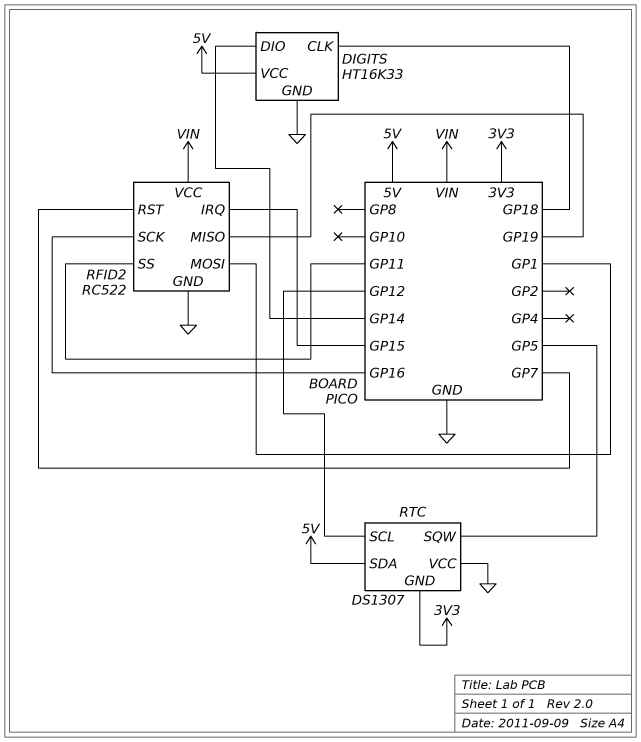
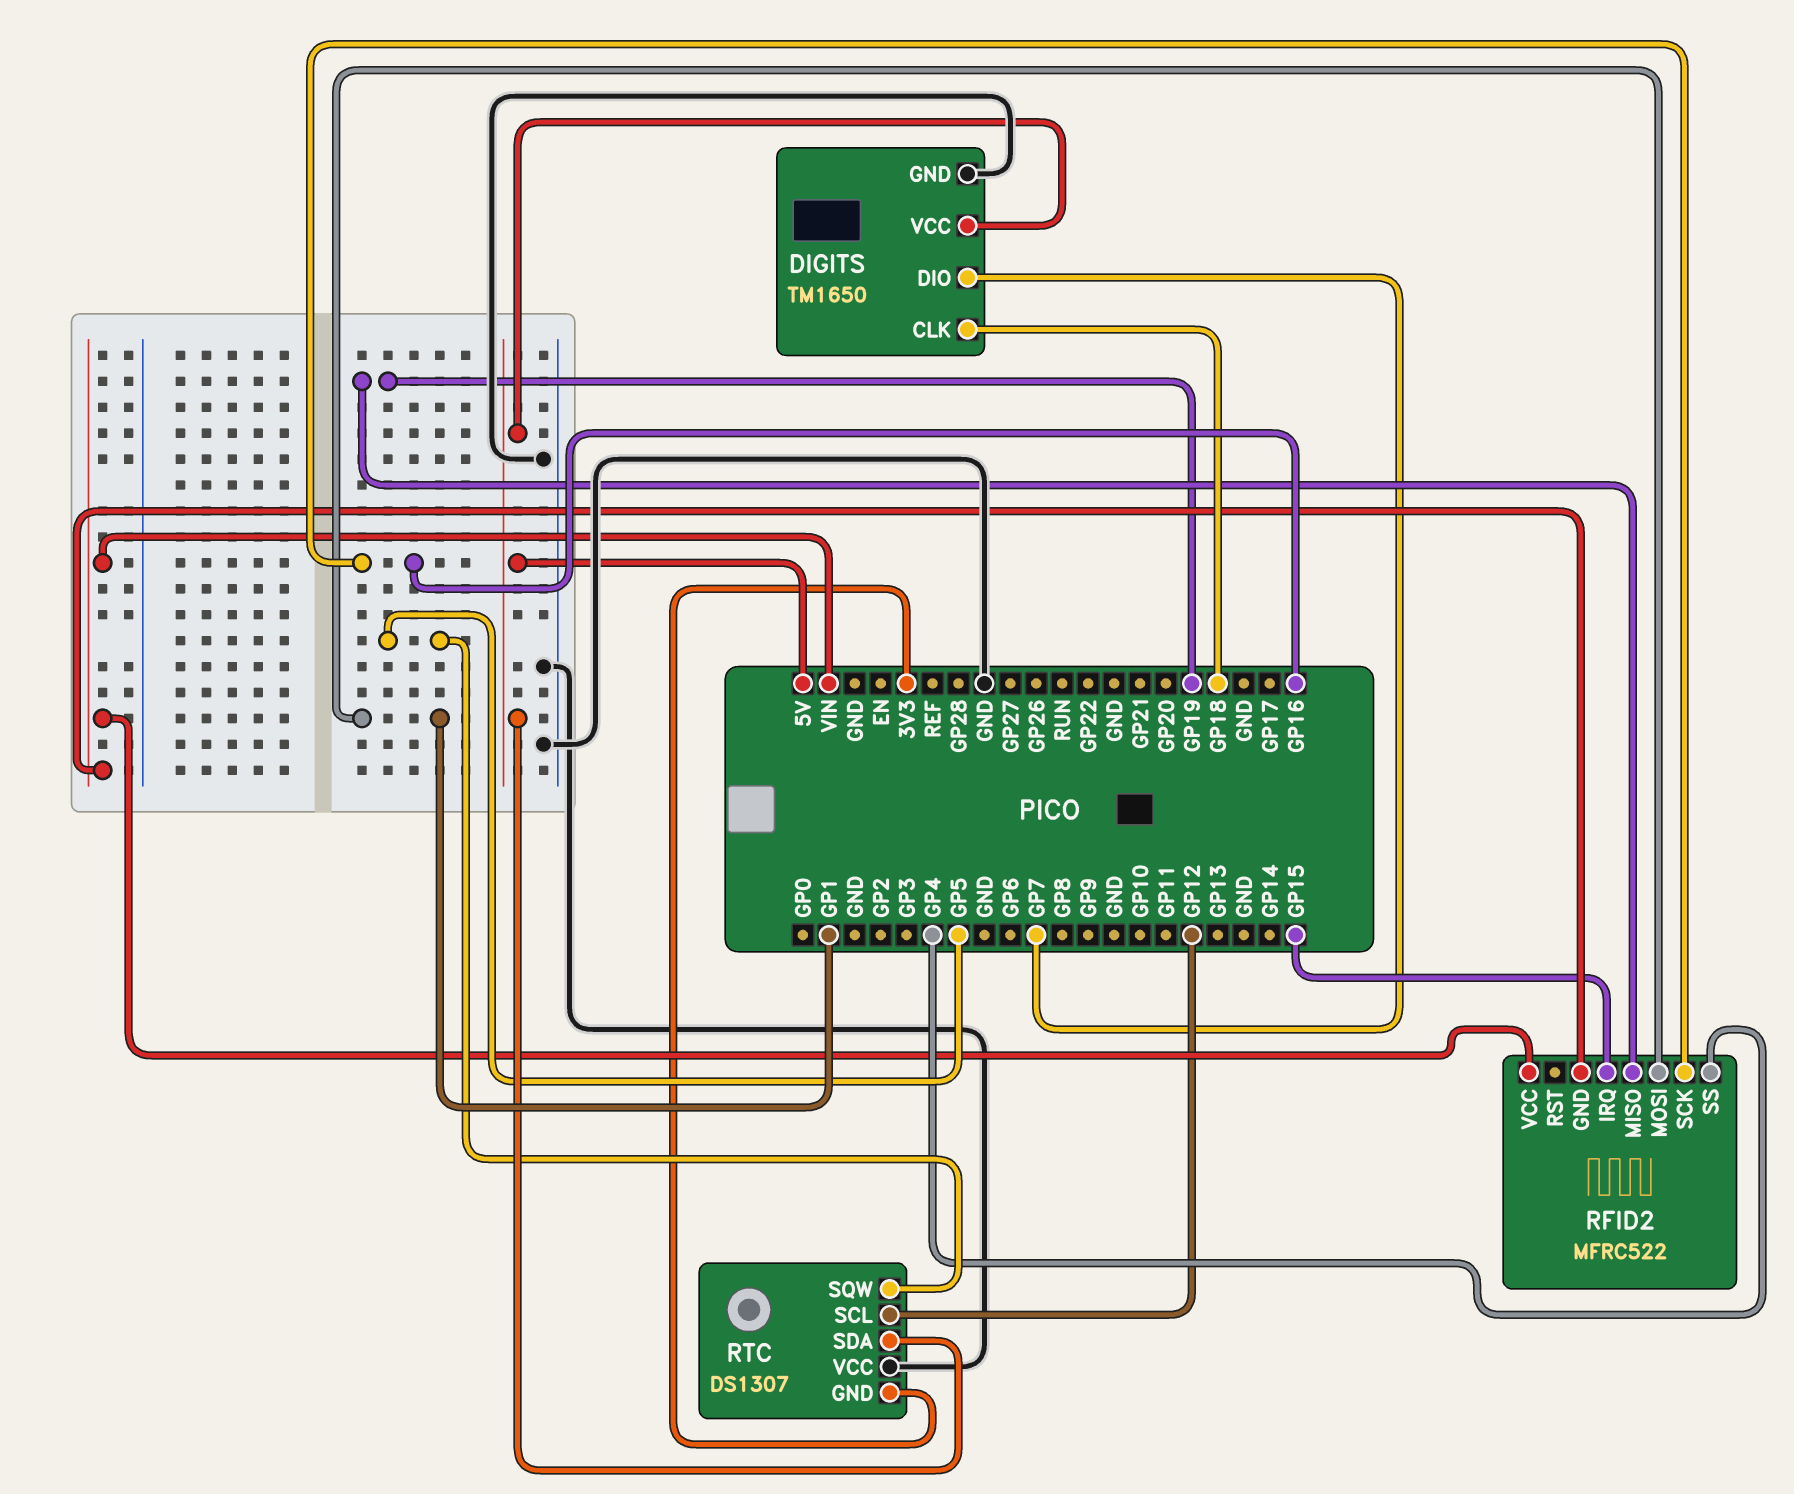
DIGITS: HT16K33 -> TM1650
DIGITS pin DIO: GP14 -> GP7
RFID2: RC522 -> MFRC522
RFID2 pin GND: GND -> VIN
RFID2 pin RST: GP7 -> none
RFID2 pin SS: GP11 -> GP4

